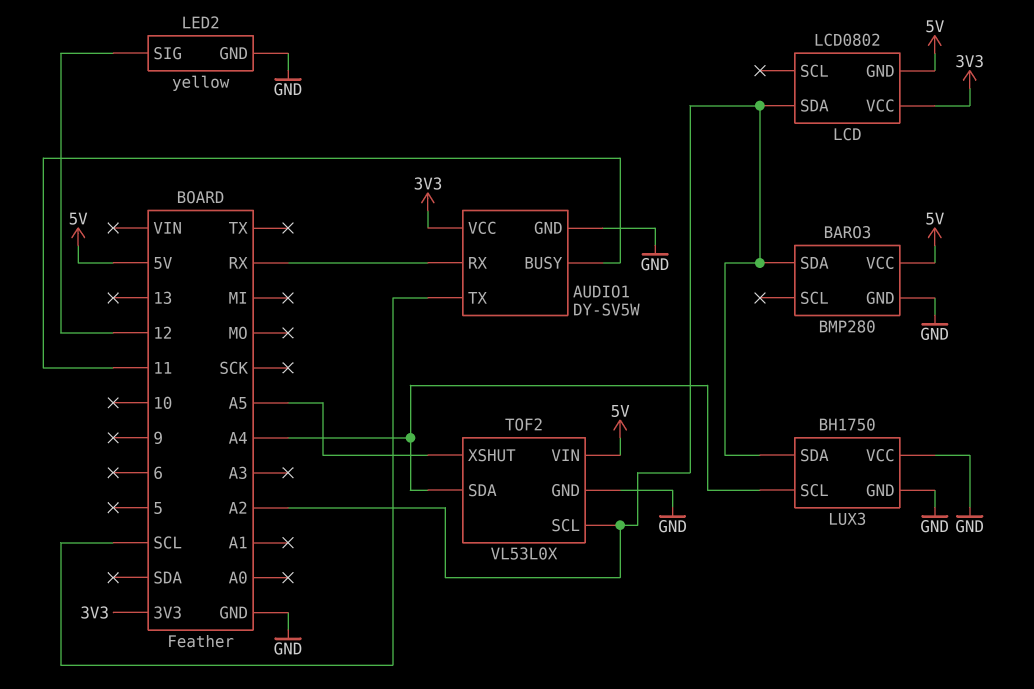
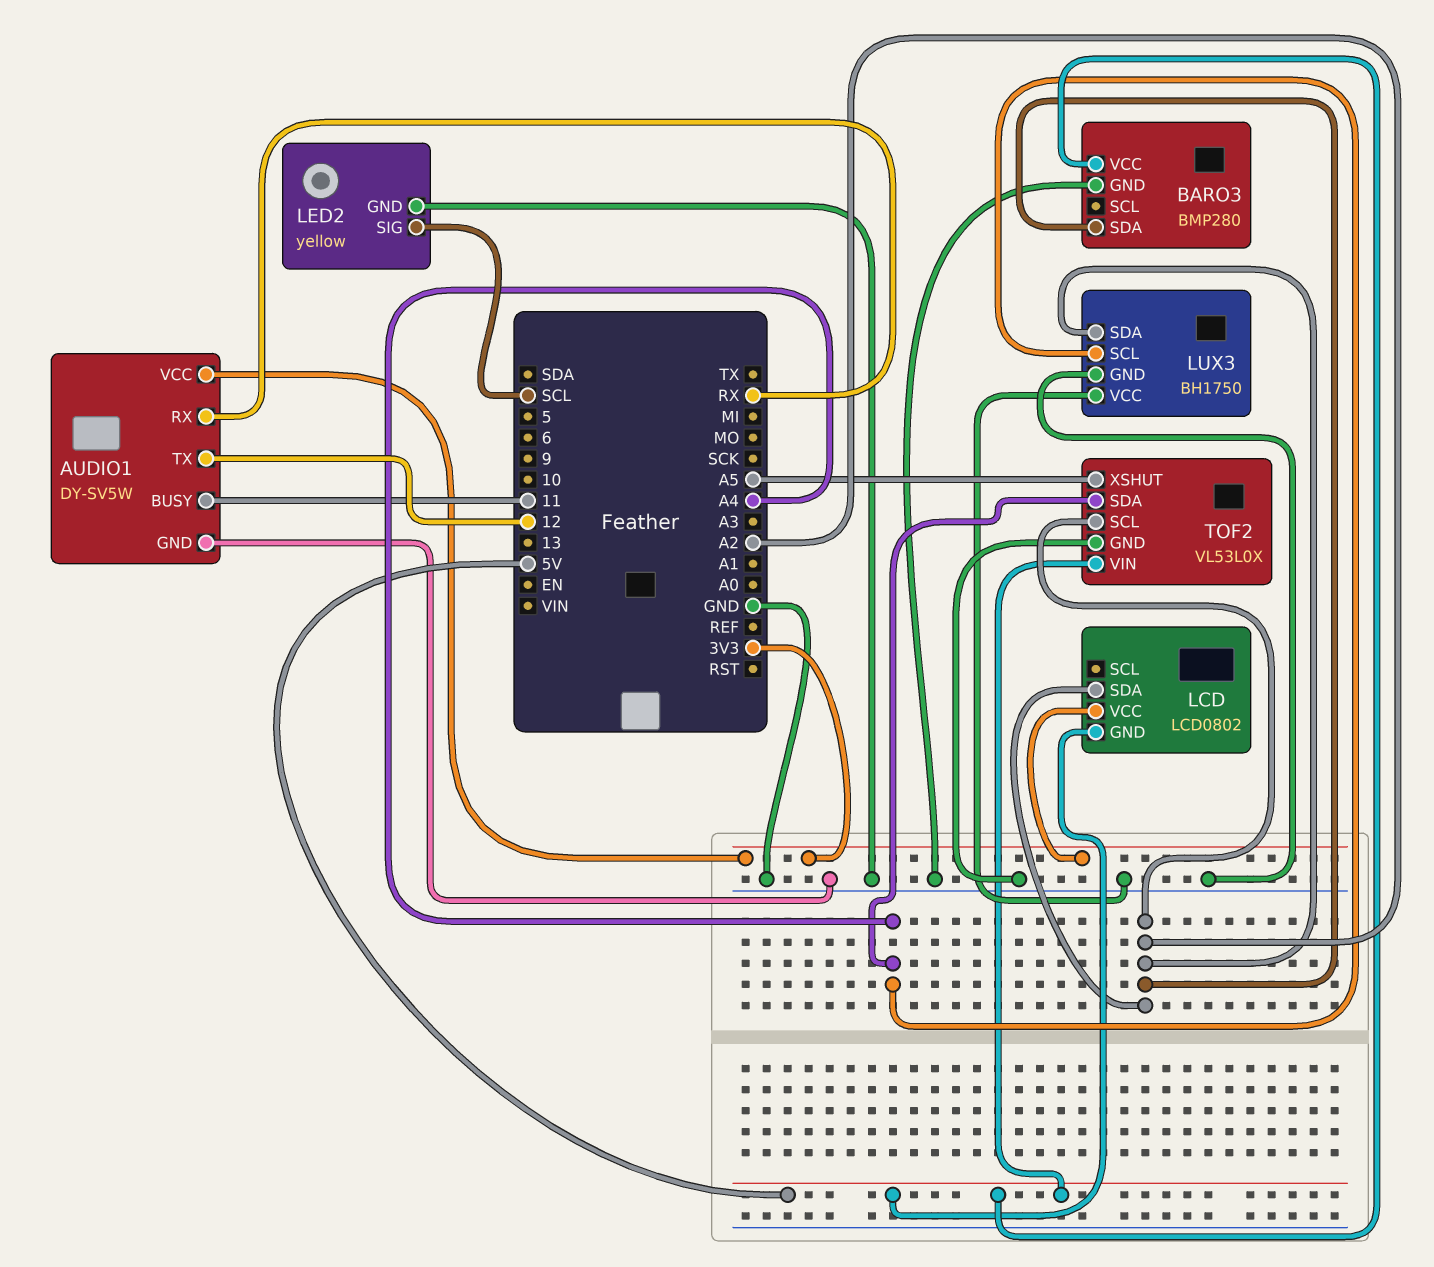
AUDIO1 pin TX: SCL -> 12
LED2 pin SIG: 12 -> SCL

